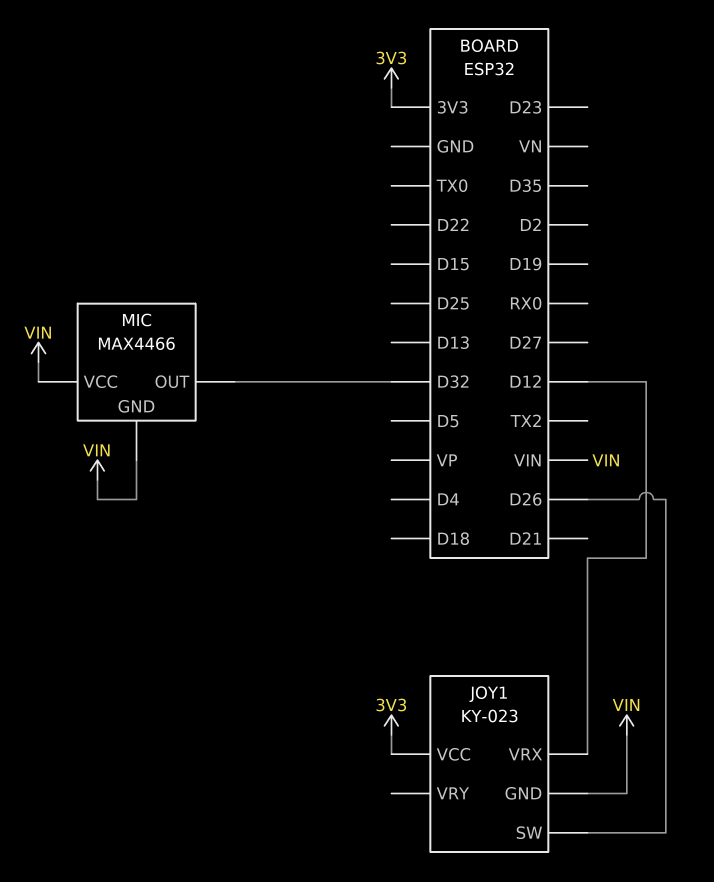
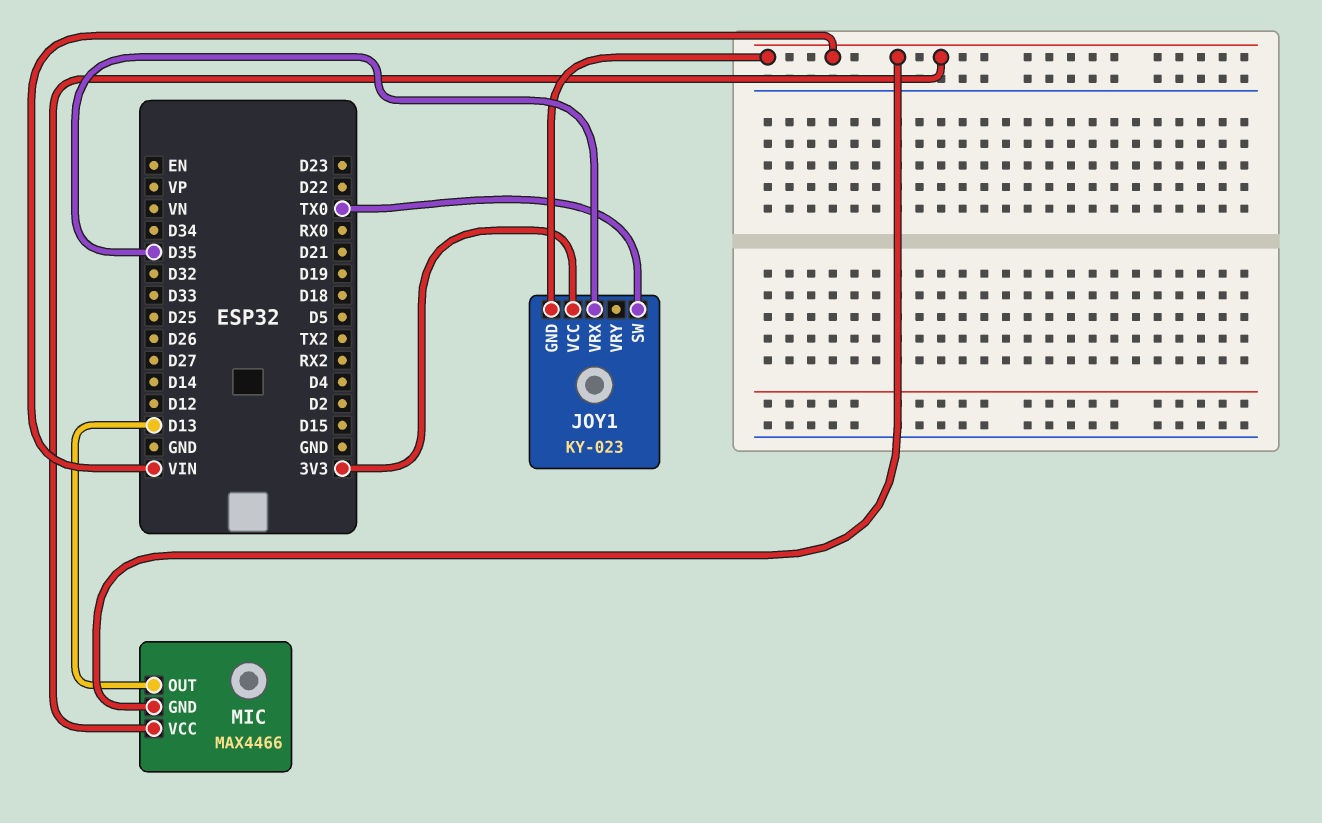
JOY1 pin SW: D26 -> TX0
JOY1 pin VRX: D12 -> D35
MIC pin OUT: D32 -> D13

